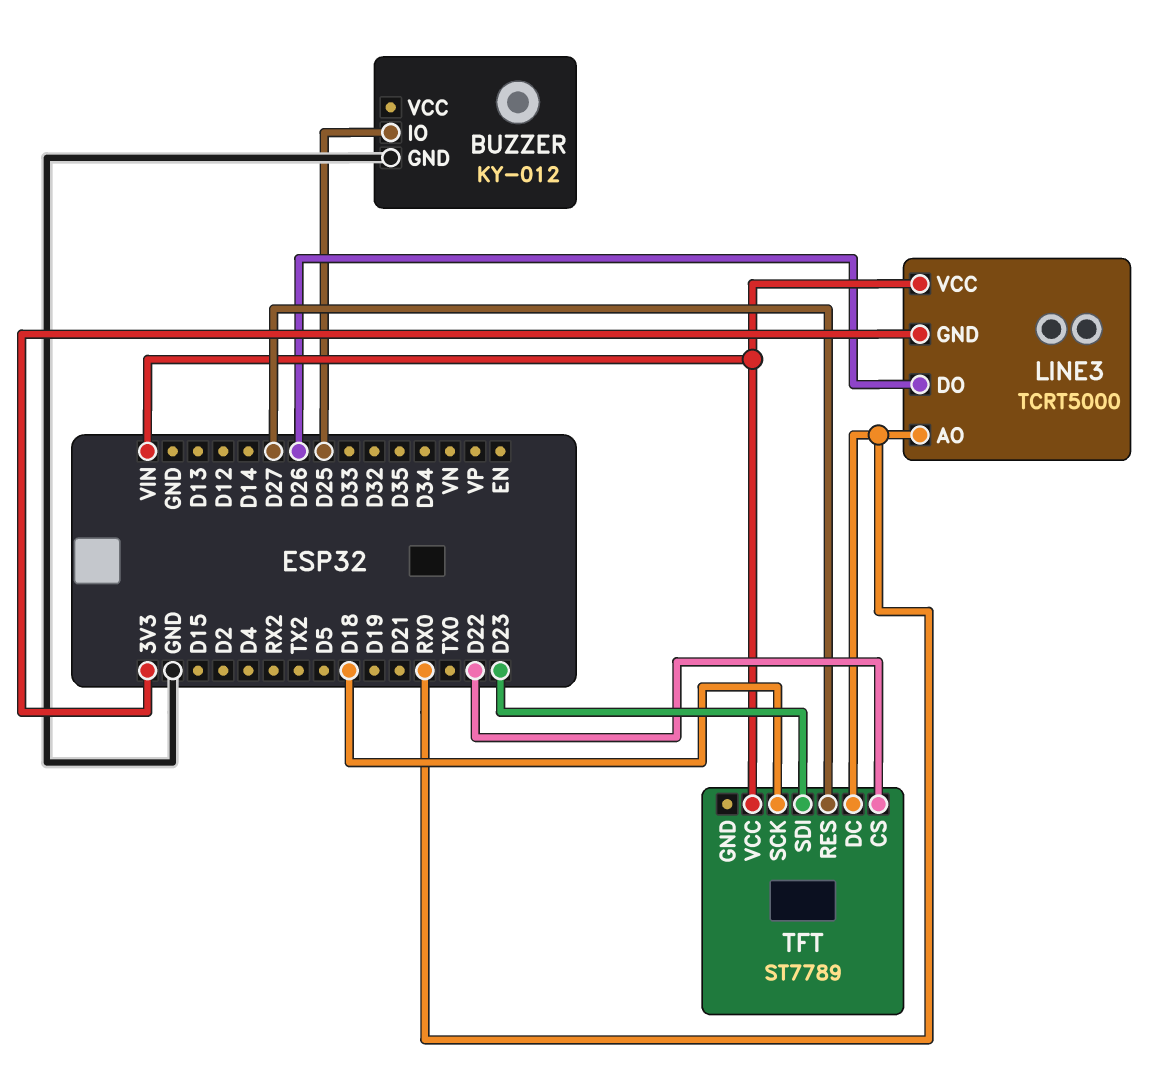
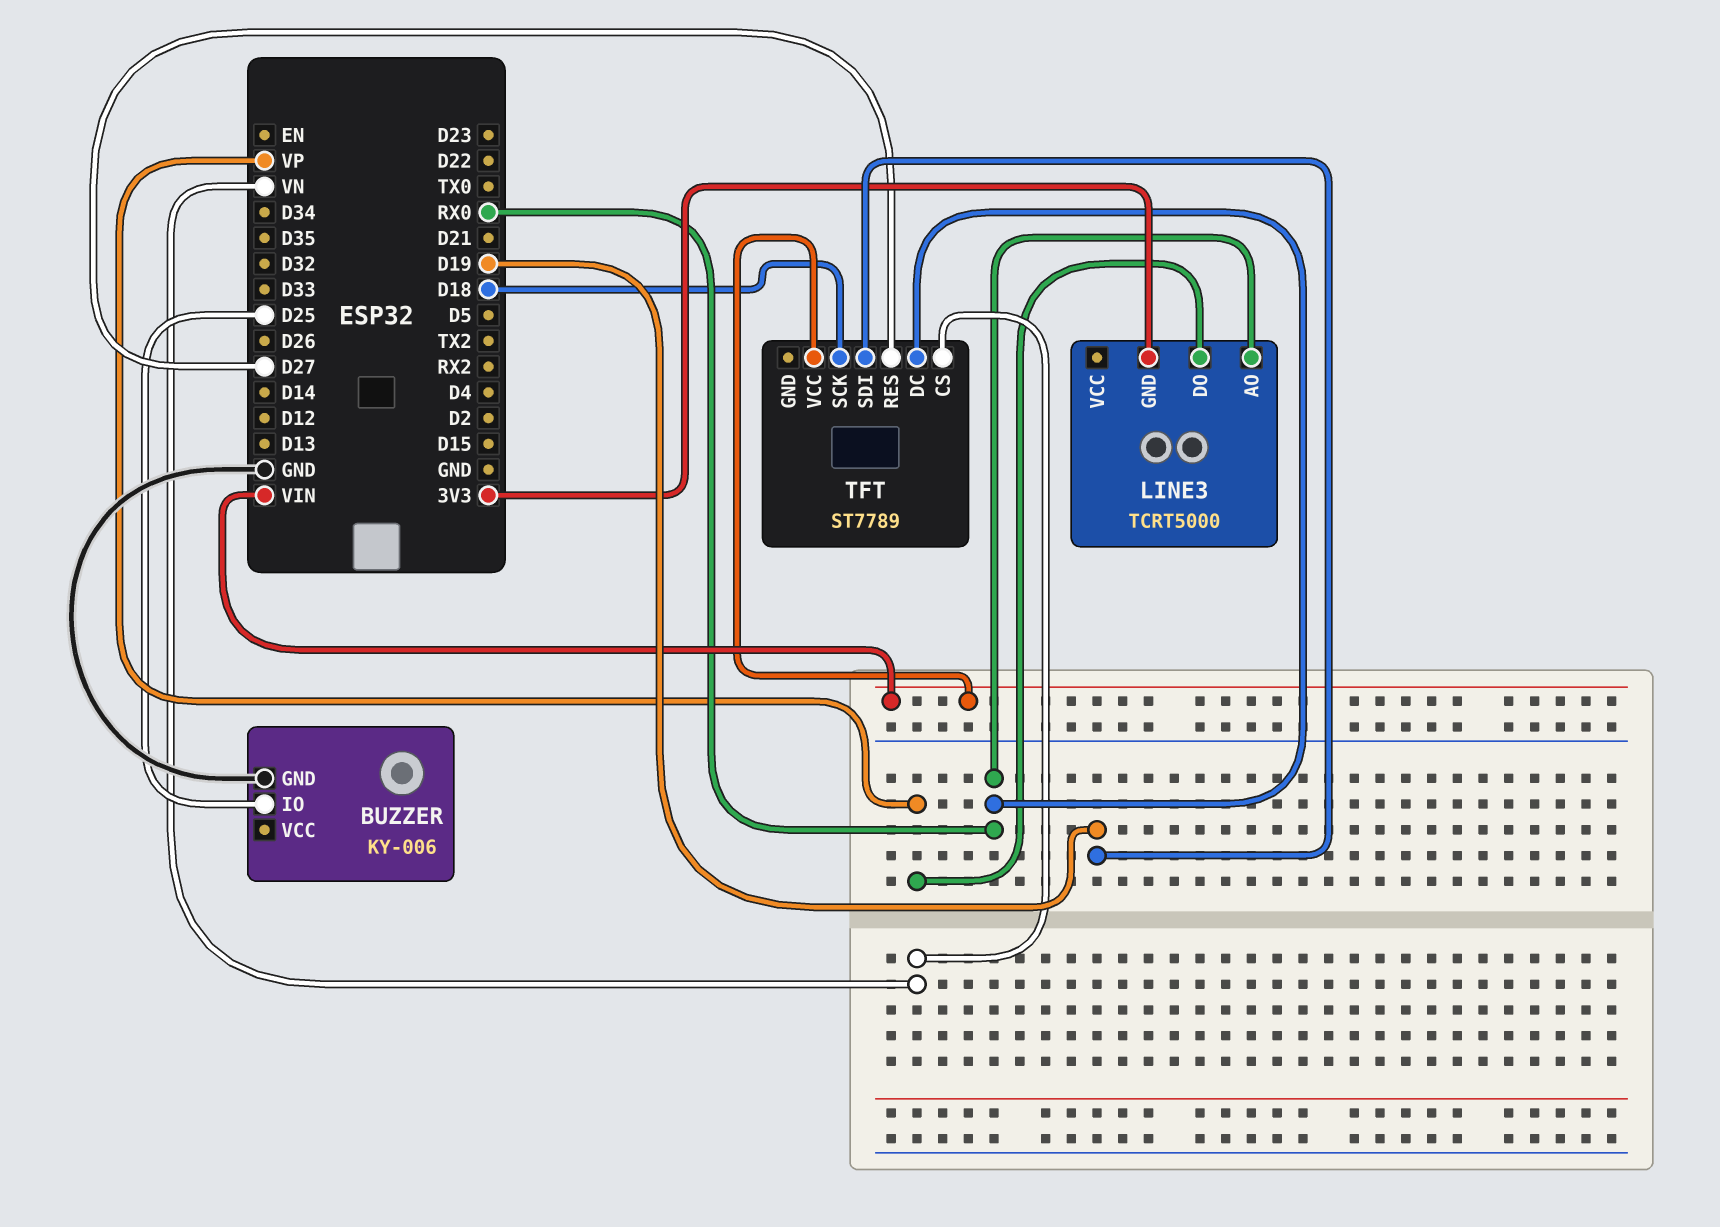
BUZZER: KY-012 -> KY-006
LINE3 pin DO: D26 -> VP
LINE3 pin VCC: VIN -> none
TFT pin CS: D22 -> VN
TFT pin SDI: D23 -> D19

